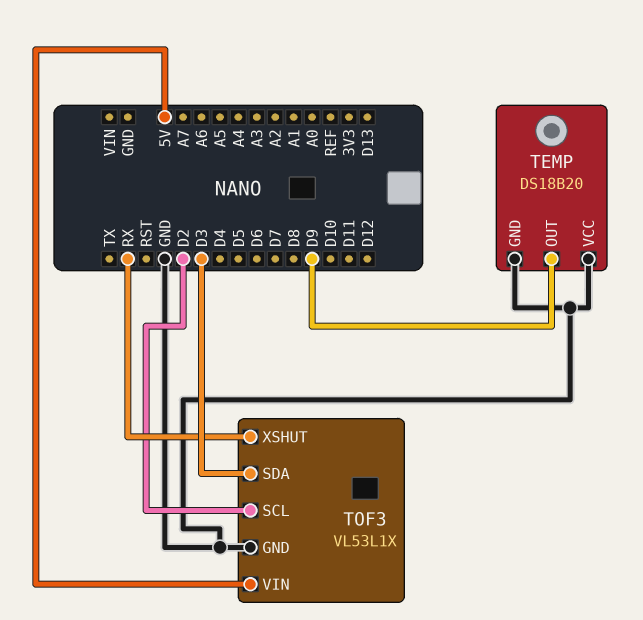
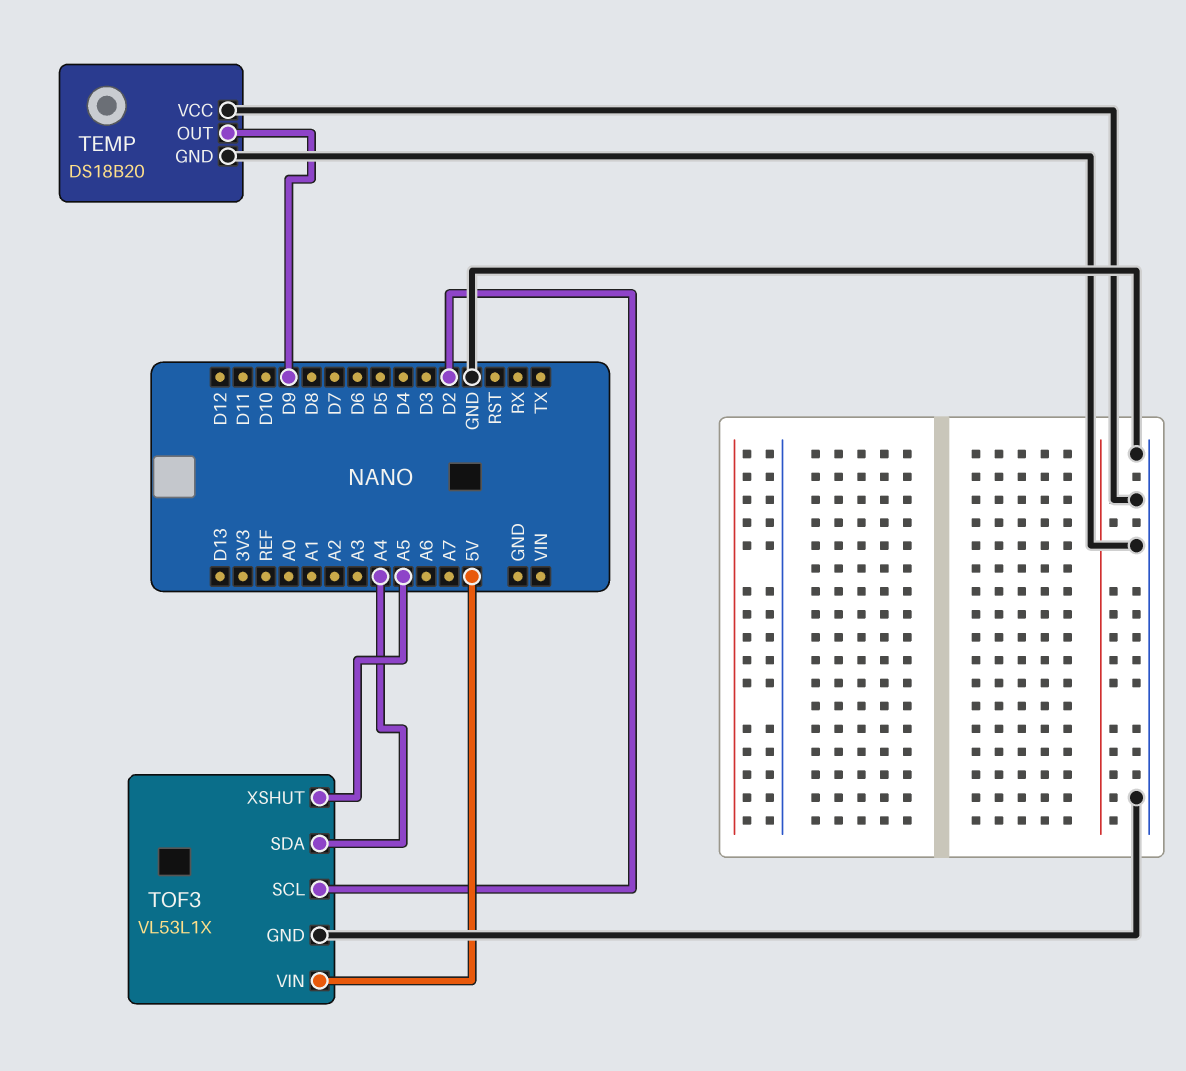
TOF3 pin SDA: D3 -> A4
TOF3 pin XSHUT: RX -> A5

